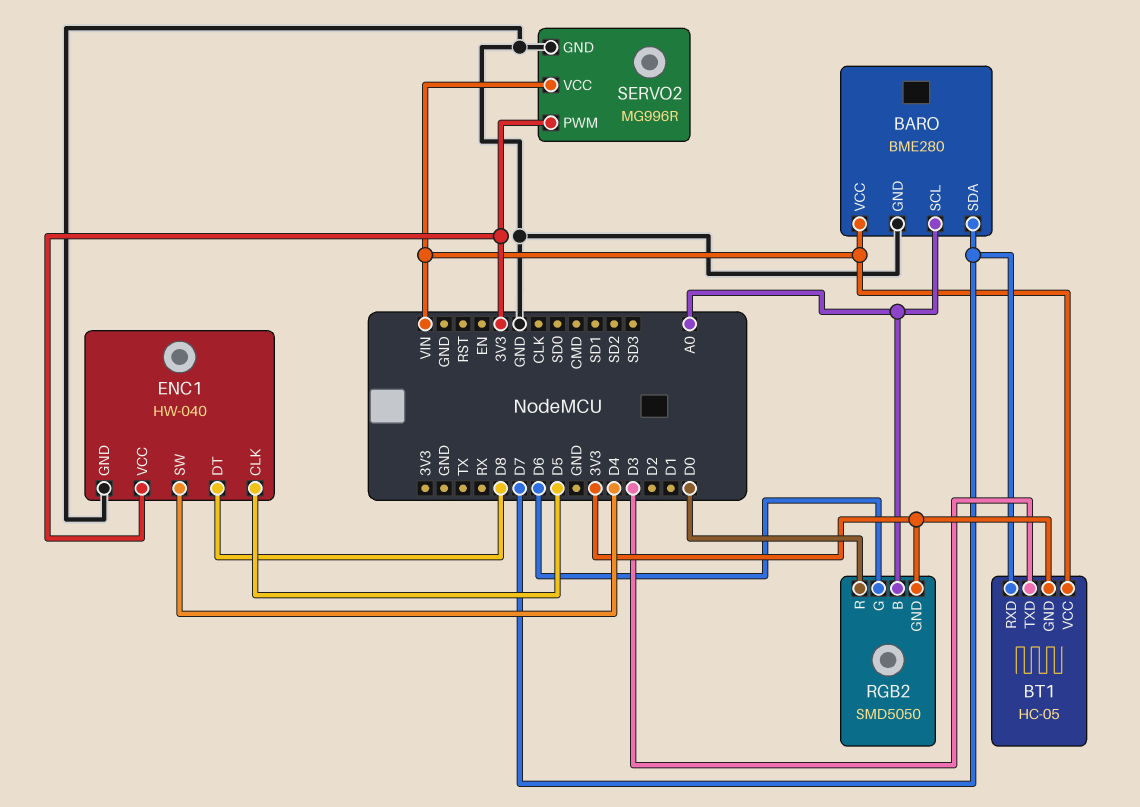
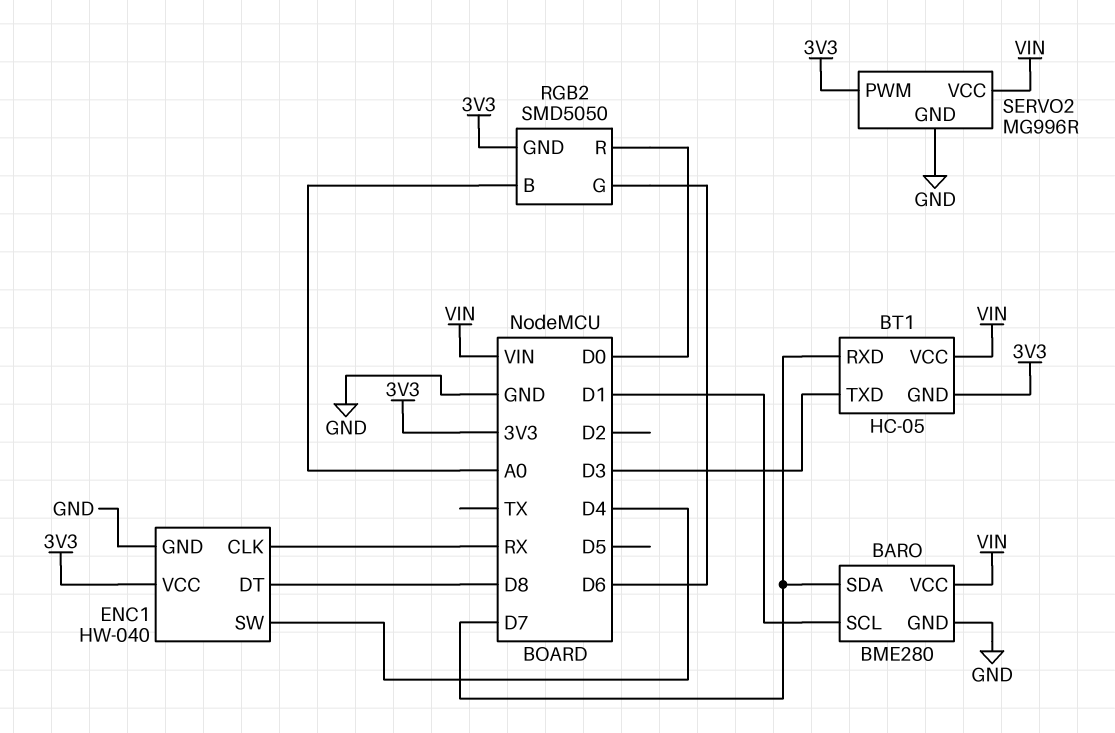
BARO pin SCL: A0 -> D1
ENC1 pin CLK: D5 -> RX

